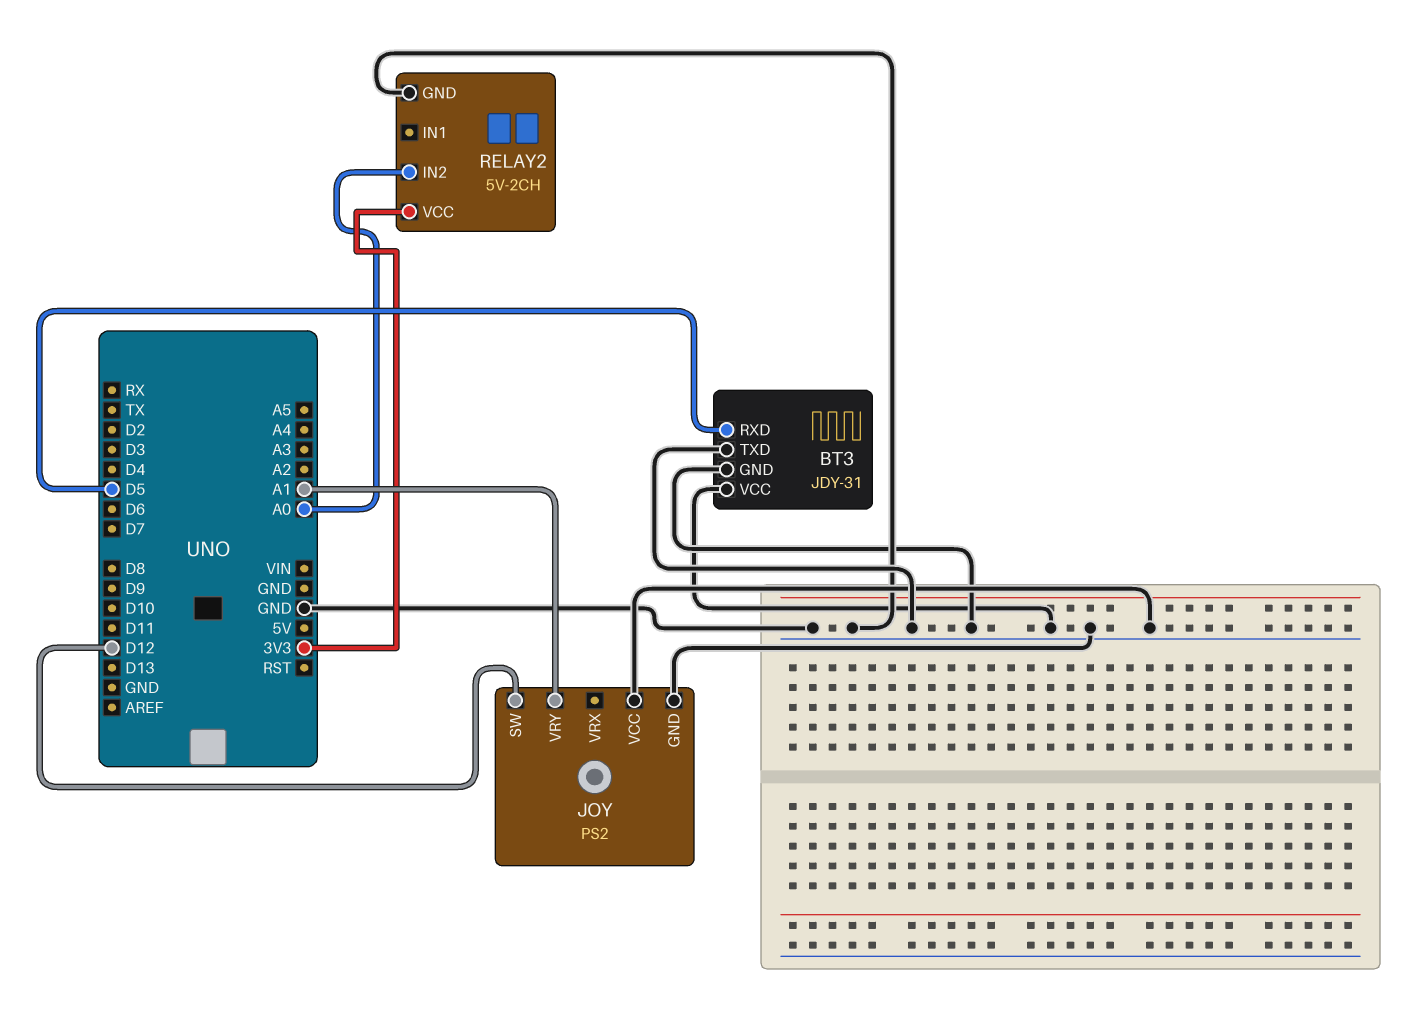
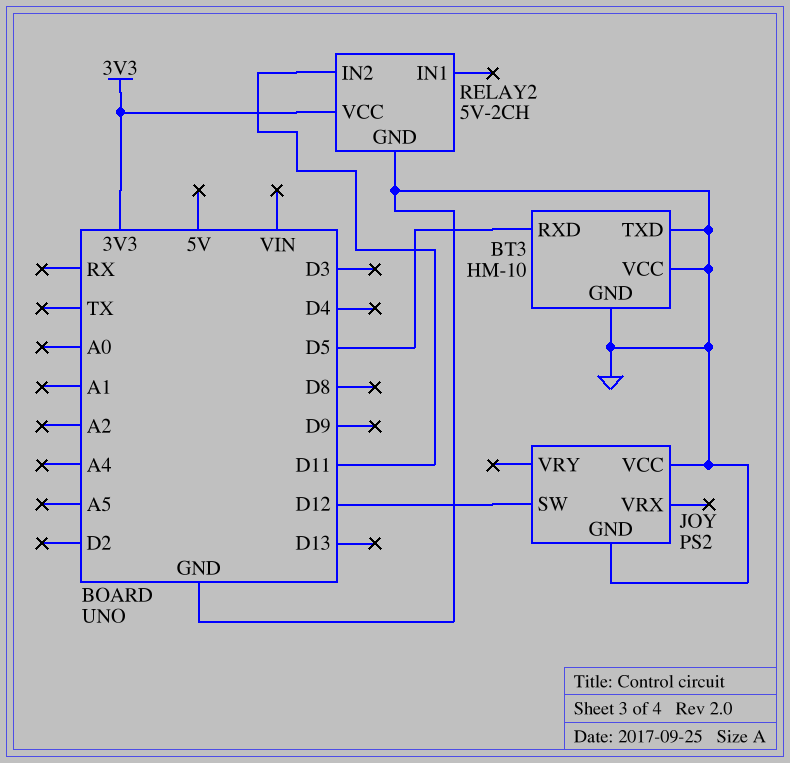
BT3: JDY-31 -> HM-10
JOY pin VRY: A1 -> none
RELAY2 pin IN2: A0 -> D11

